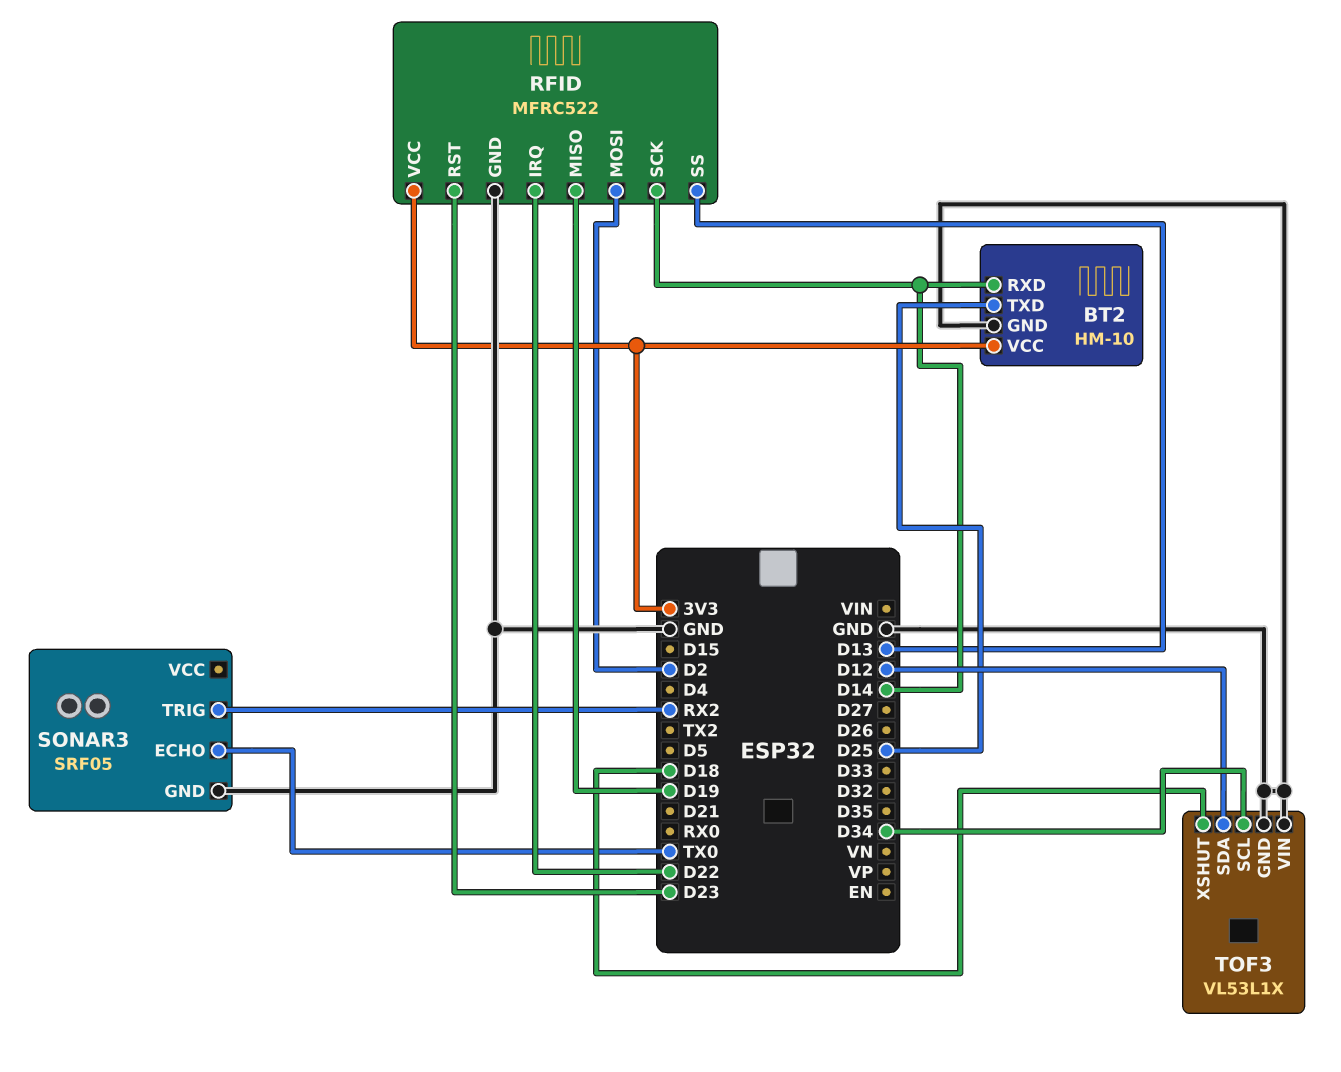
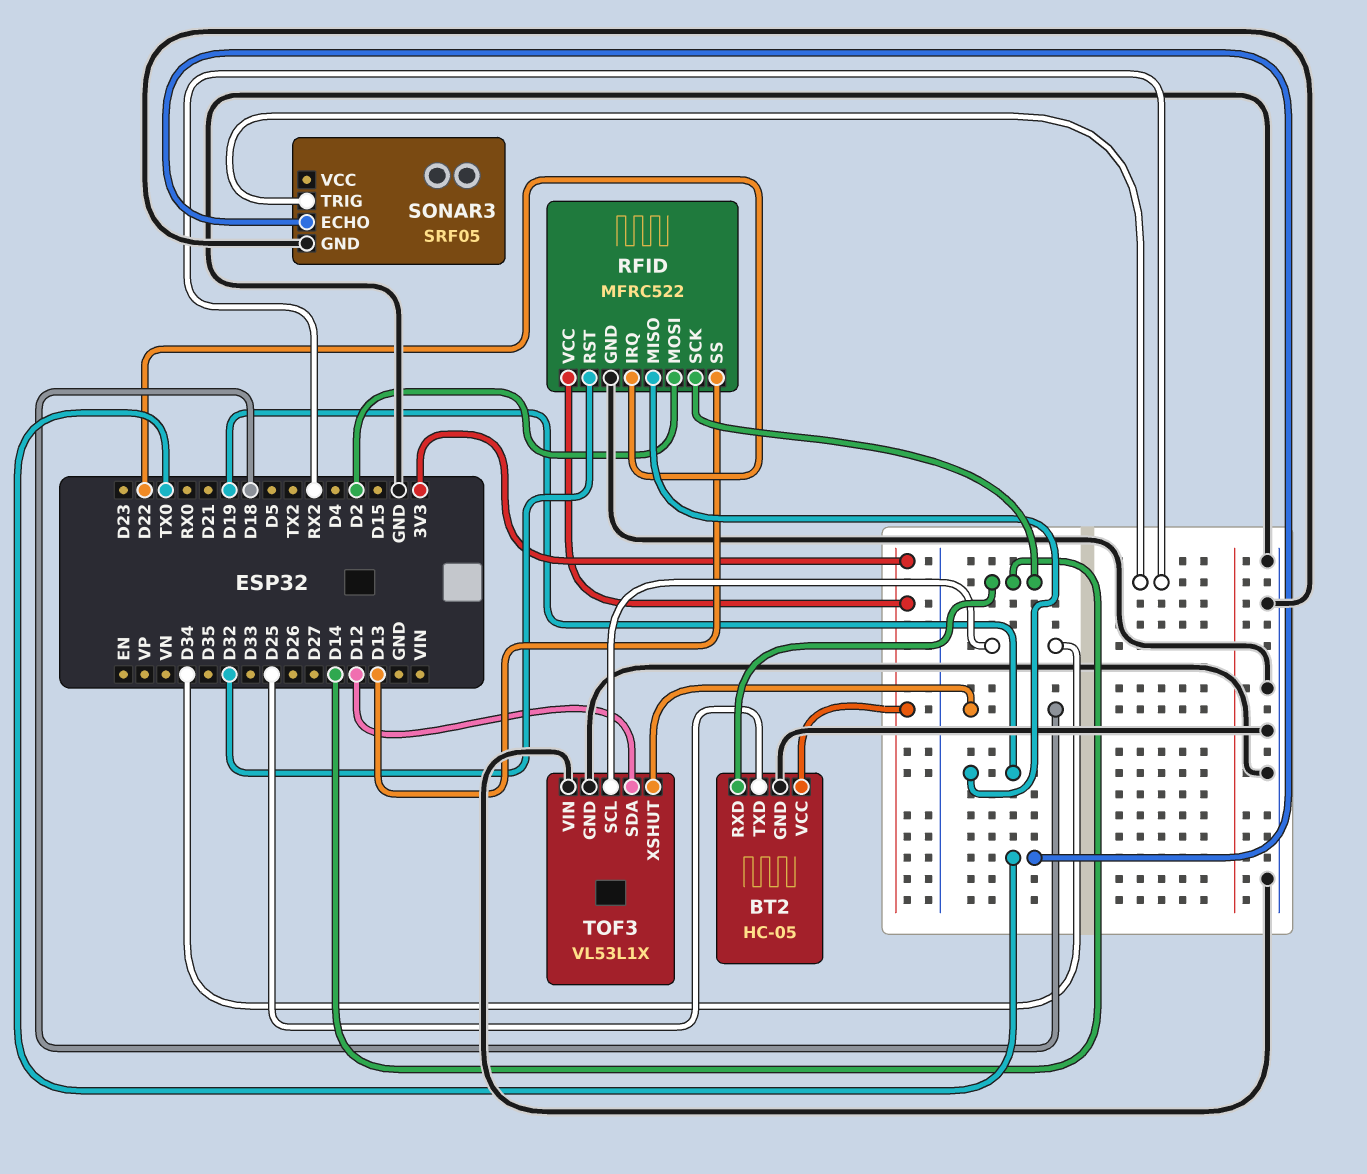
BT2: HM-10 -> HC-05
RFID pin RST: D23 -> D32

